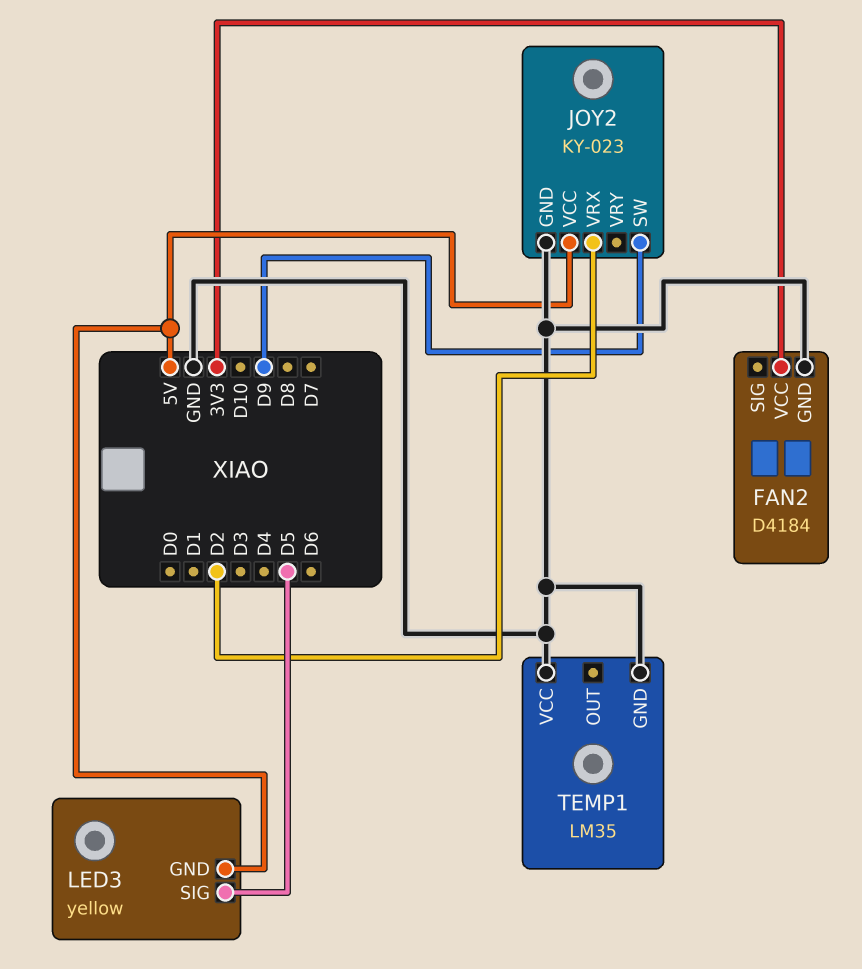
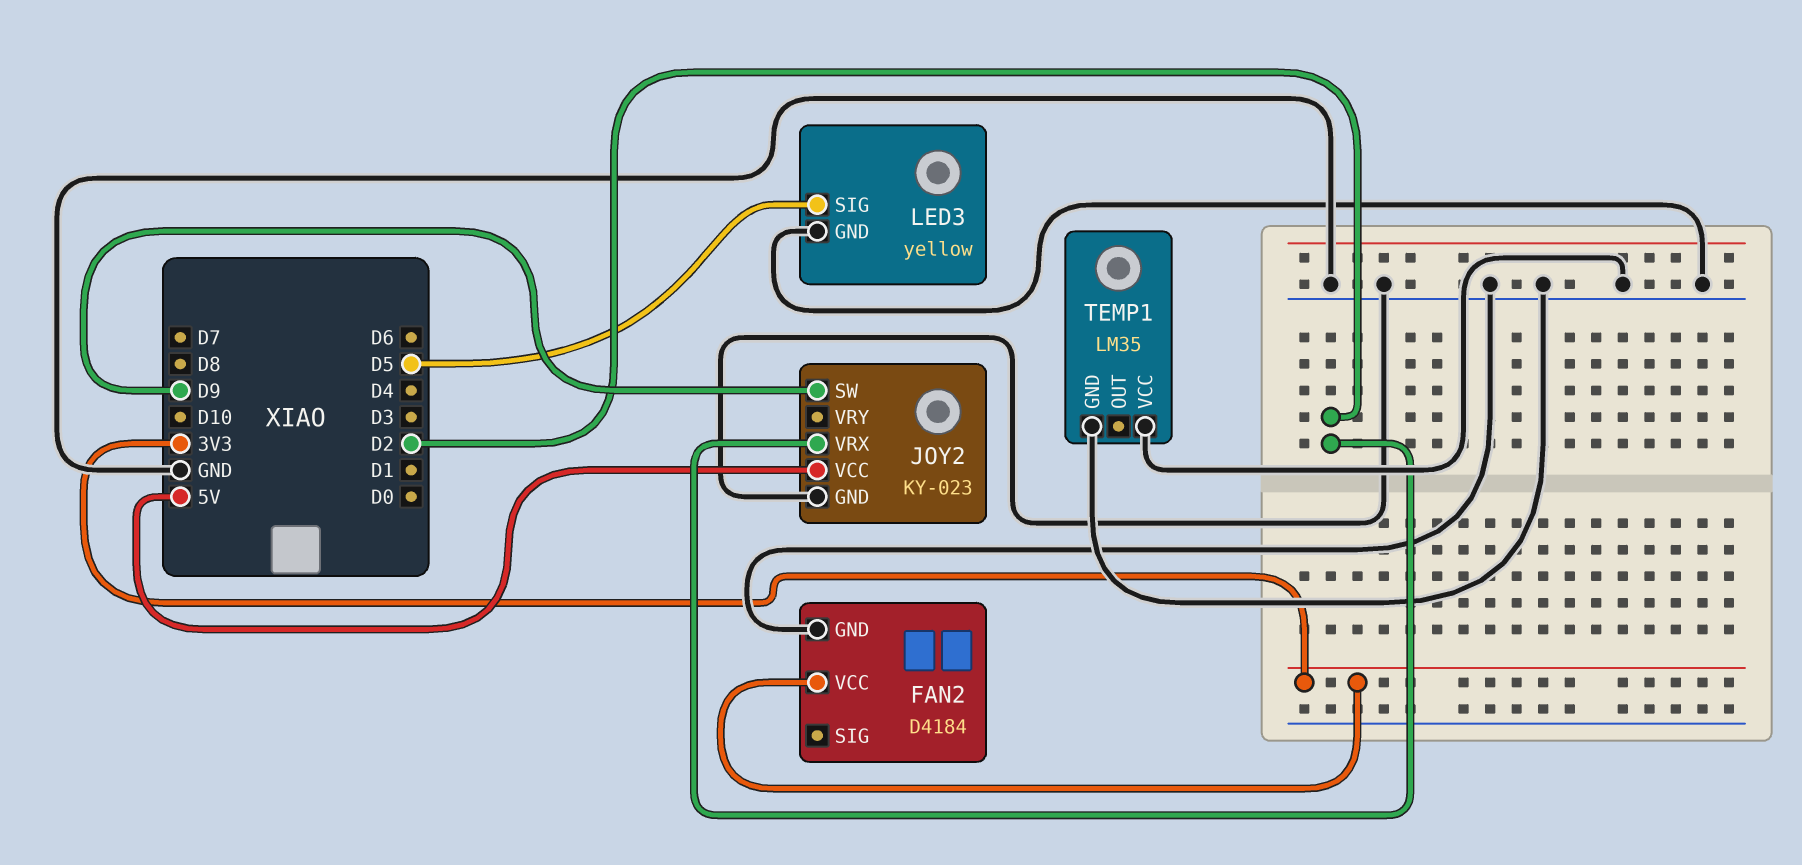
LED3 pin GND: 5V -> GND

